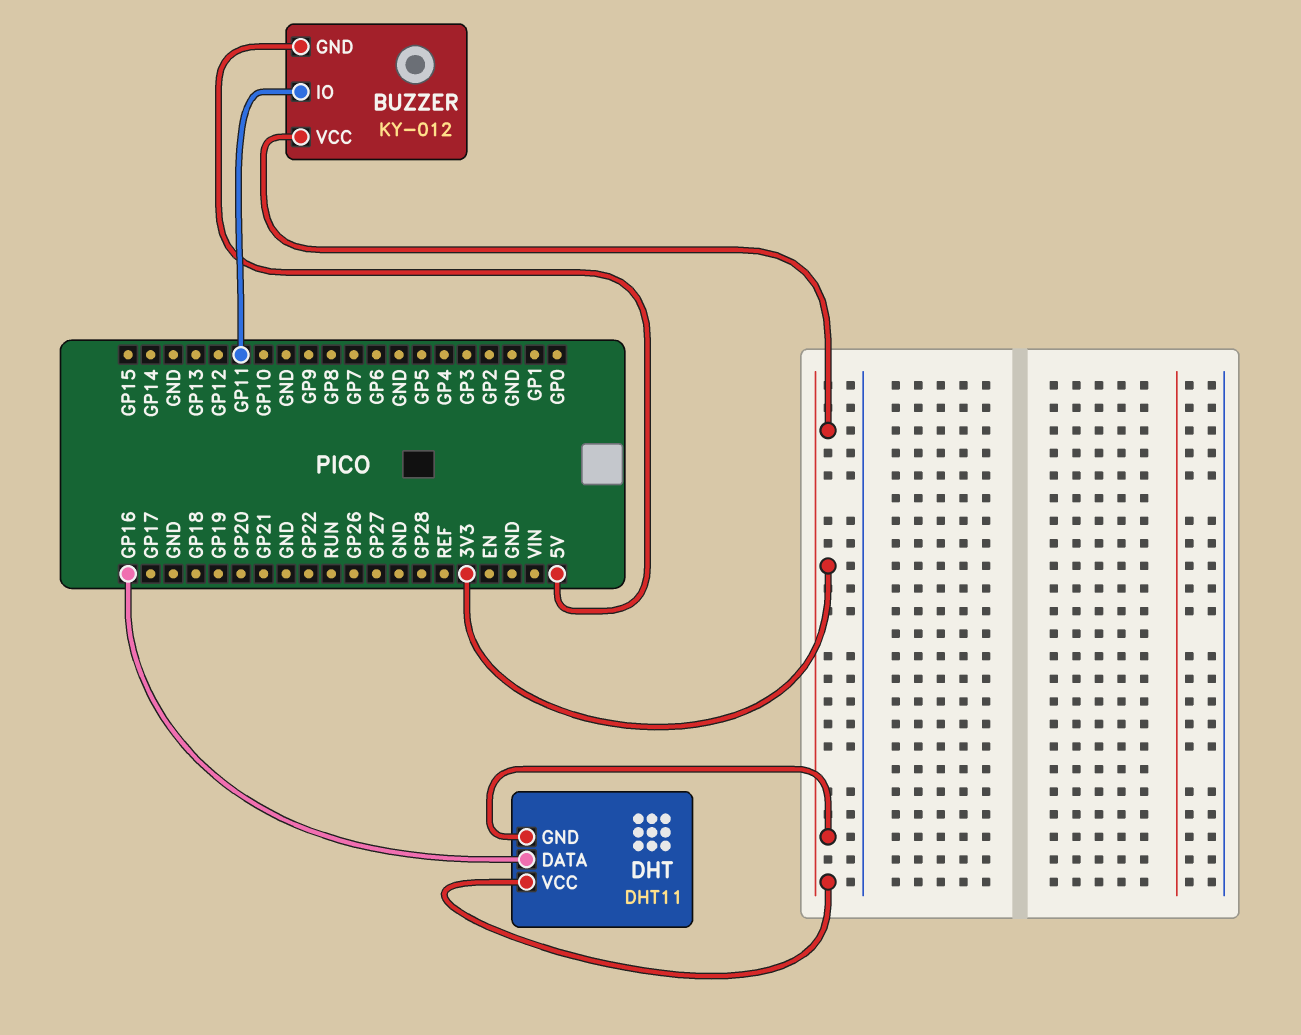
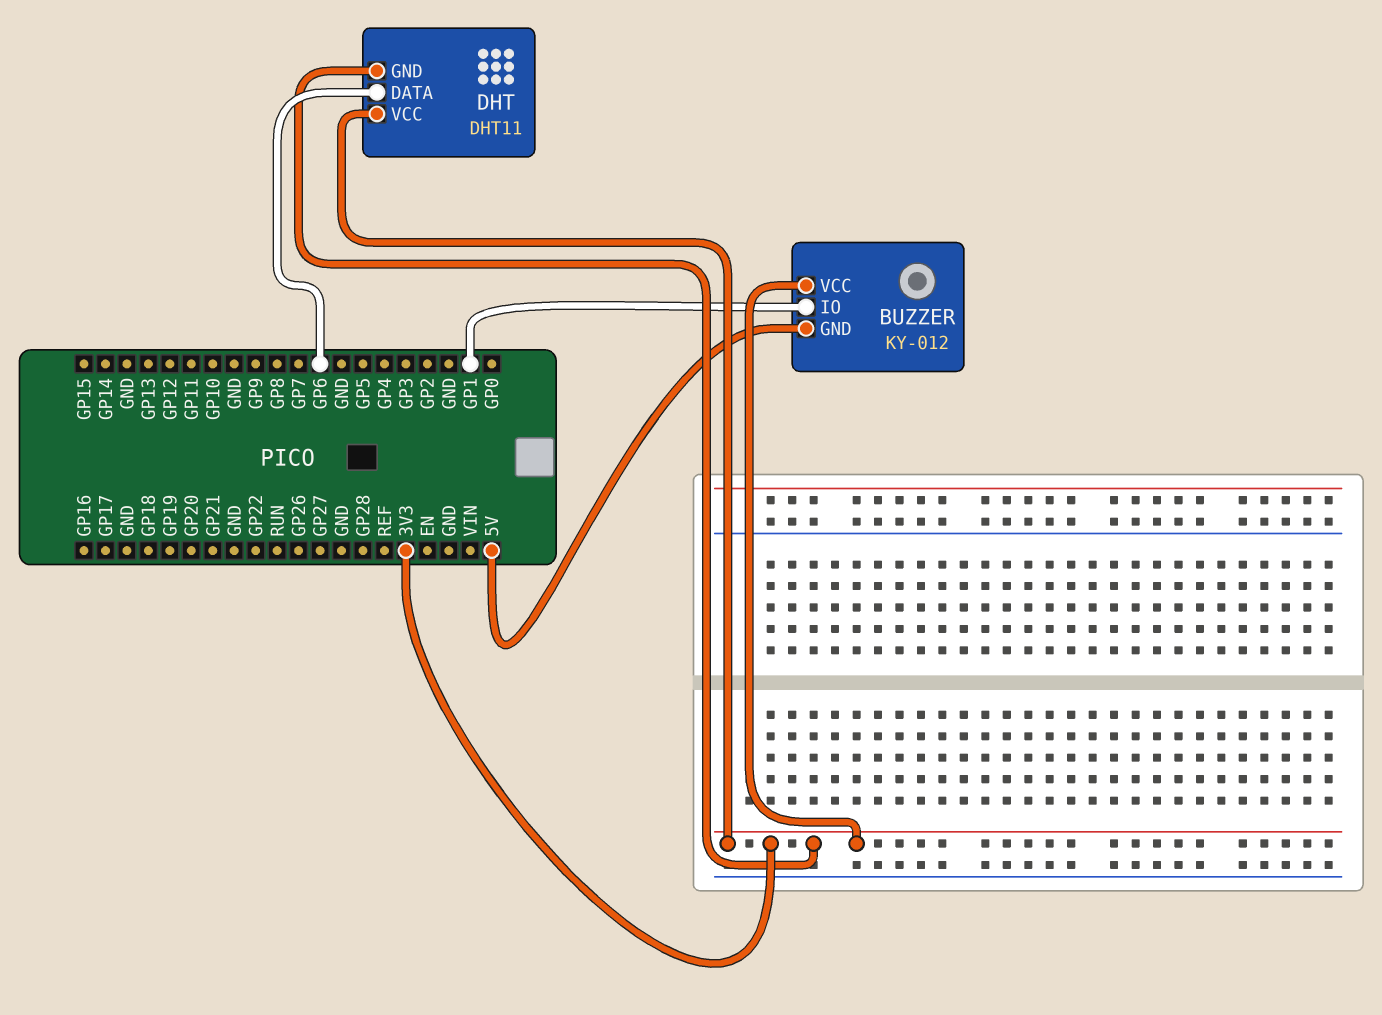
BUZZER pin IO: GP11 -> GP1
DHT pin DATA: GP16 -> GP6

